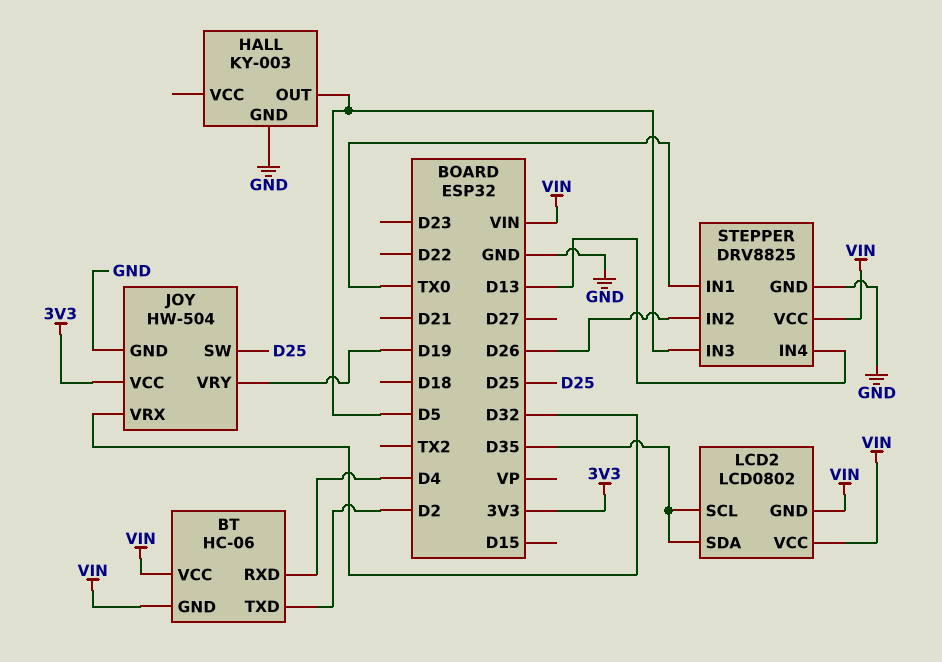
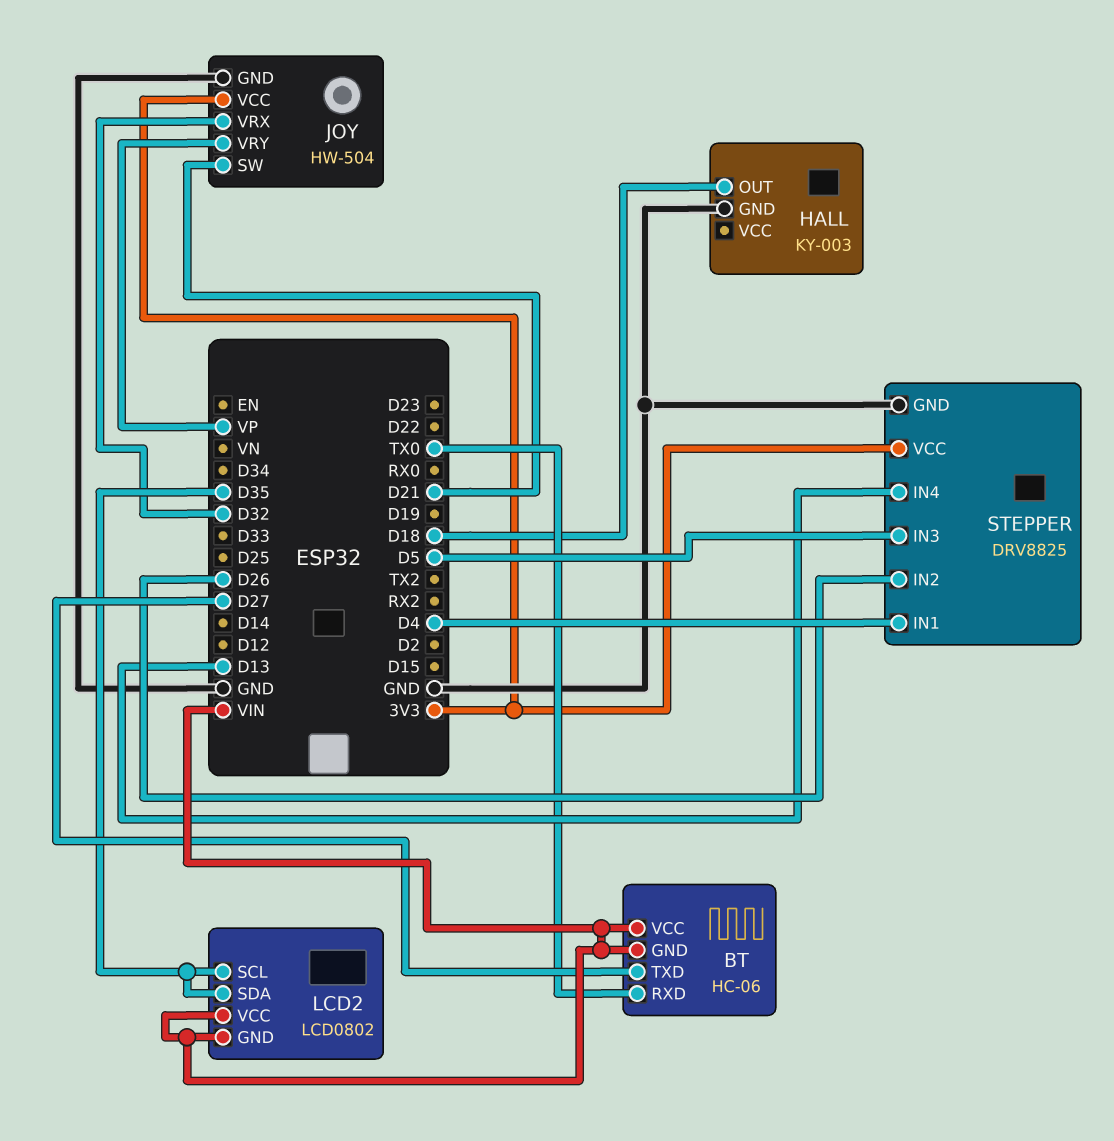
BT pin RXD: D4 -> TX0
BT pin TXD: D2 -> D27
HALL pin OUT: D5 -> D18
JOY pin SW: D25 -> D21
JOY pin VRY: D19 -> VP
STEPPER pin IN1: TX0 -> D4
STEPPER pin VCC: VIN -> 3V3

